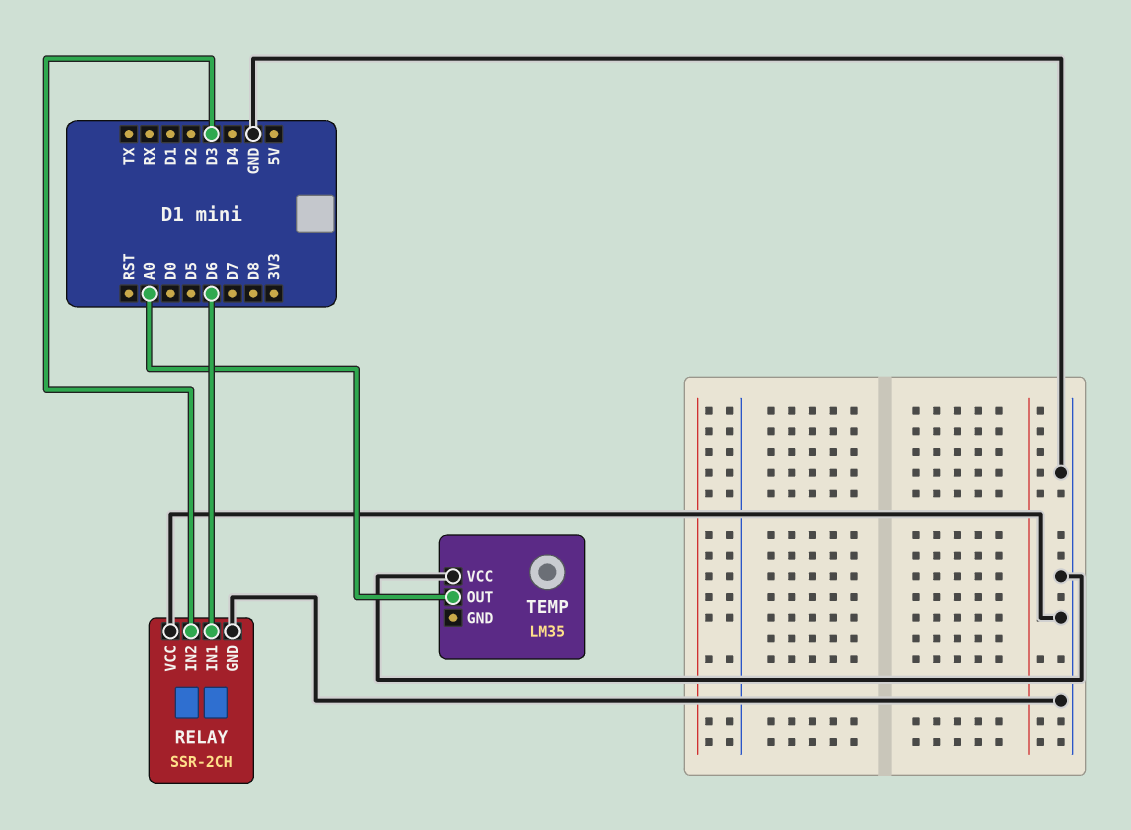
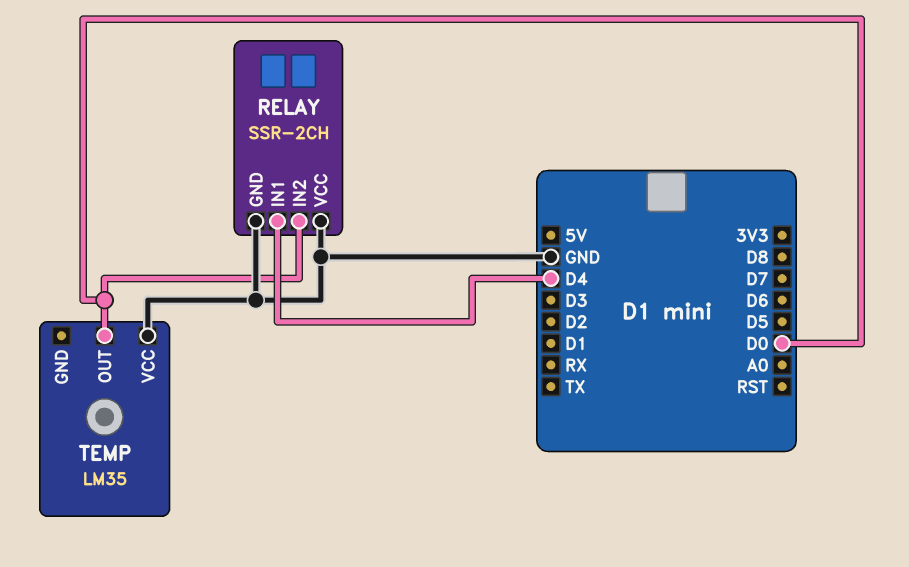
RELAY pin IN1: D6 -> D4
RELAY pin IN2: D3 -> D0
TEMP pin OUT: A0 -> D0

